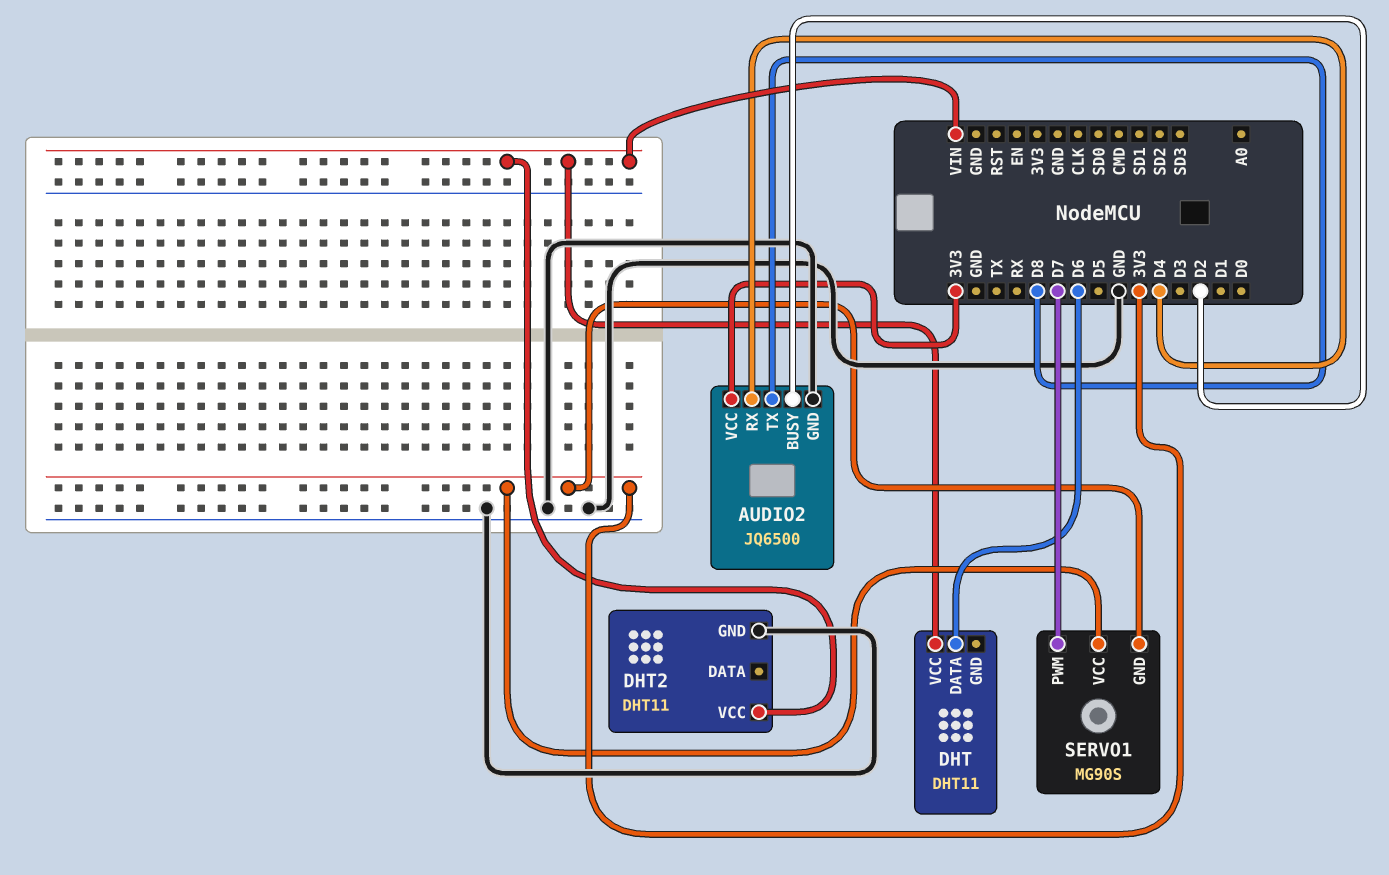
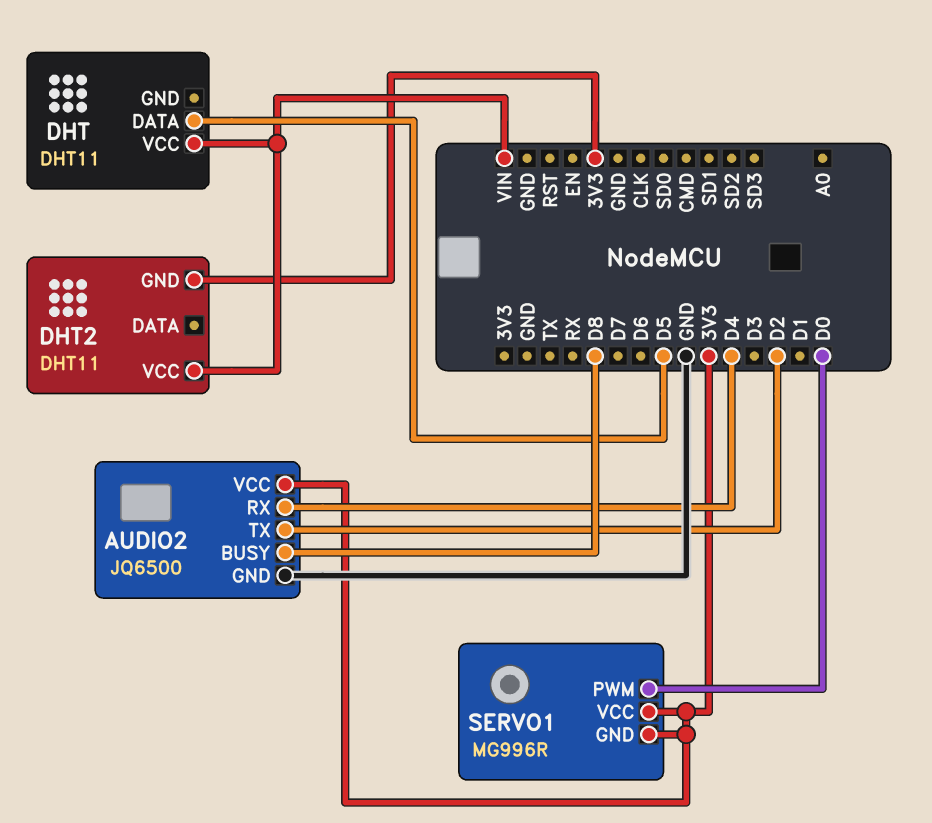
AUDIO2 pin BUSY: D2 -> D8
AUDIO2 pin TX: D8 -> D2
DHT pin DATA: D6 -> D5
DHT2 pin GND: GND -> 3V3
SERVO1: MG90S -> MG996R
SERVO1 pin PWM: D7 -> D0

